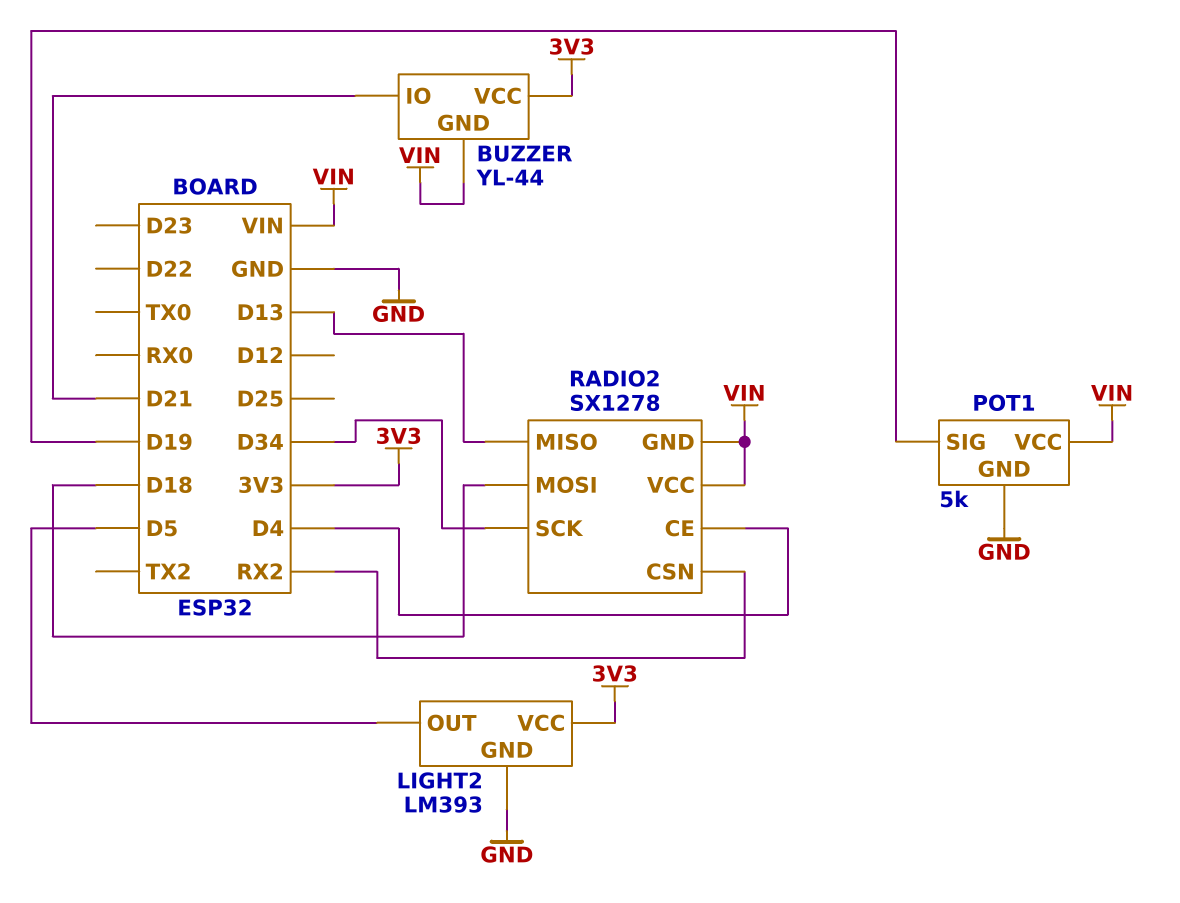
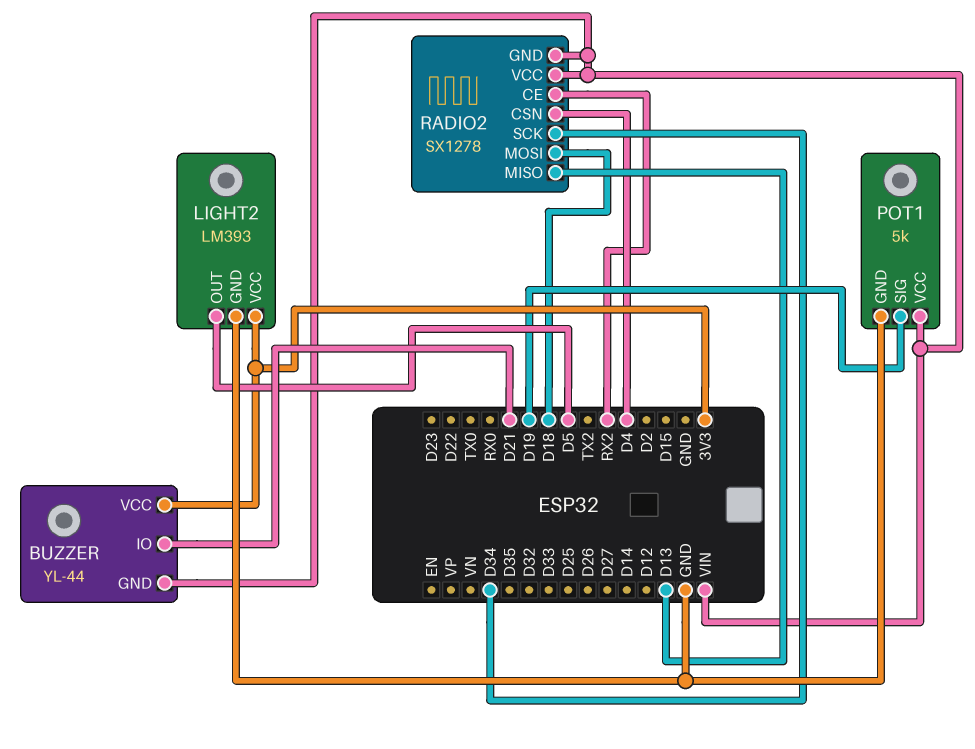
RADIO2 pin CE: D4 -> RX2
RADIO2 pin CSN: RX2 -> D4

